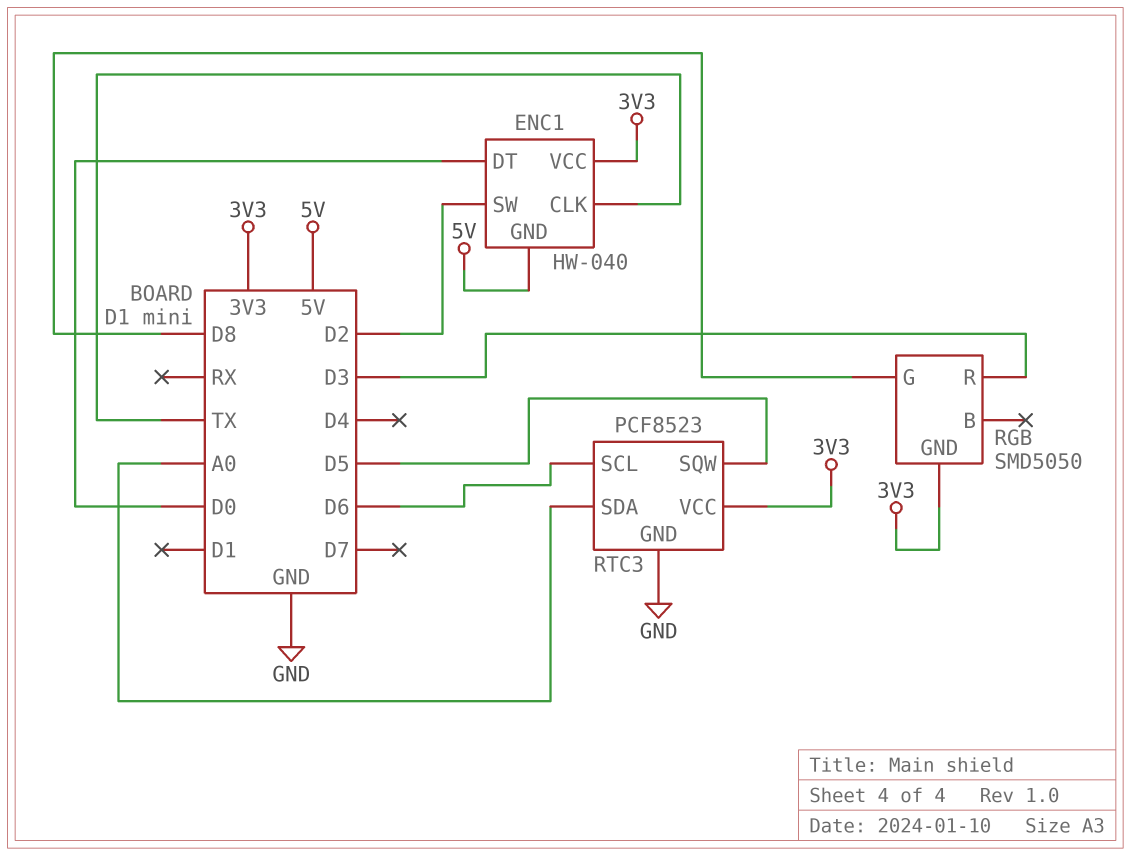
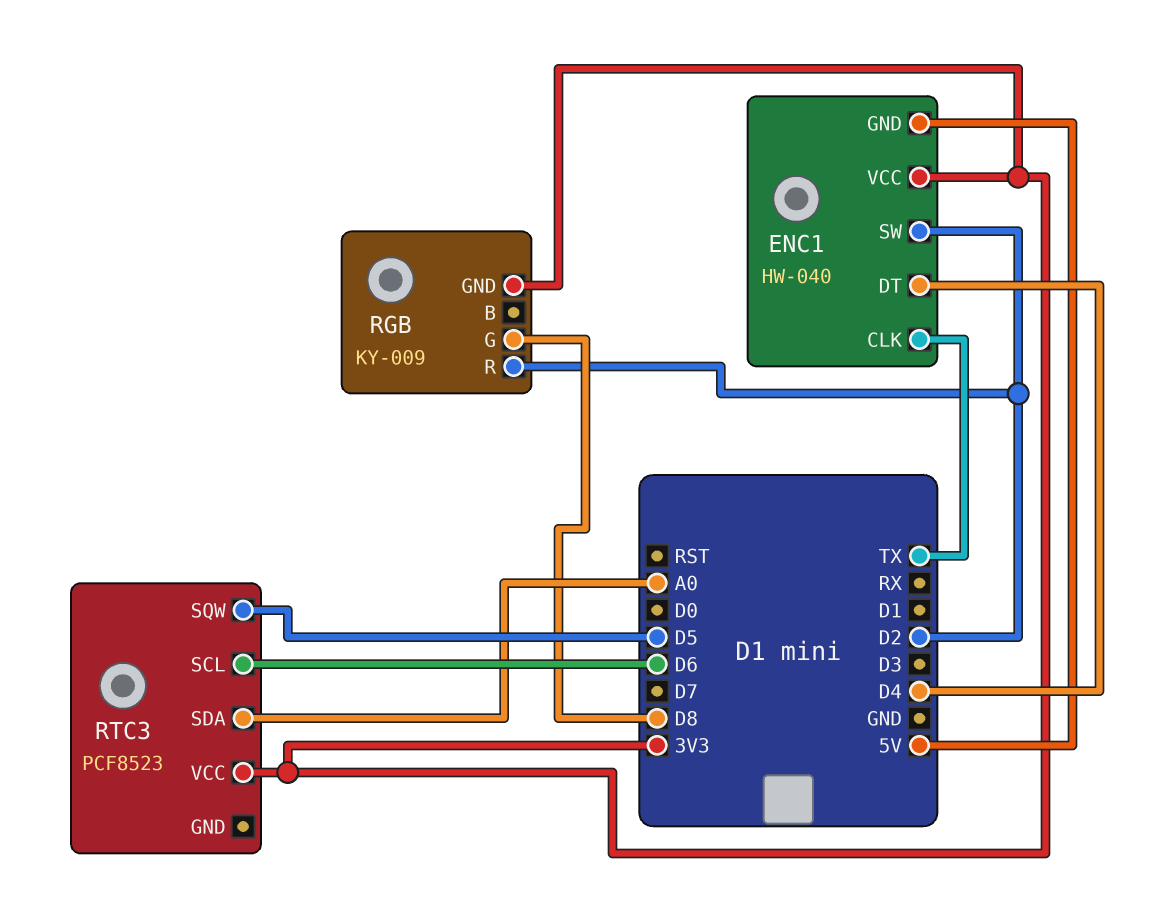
ENC1 pin DT: D0 -> D4
RGB: SMD5050 -> KY-009
RGB pin R: D3 -> D2
RTC3 pin GND: GND -> none

